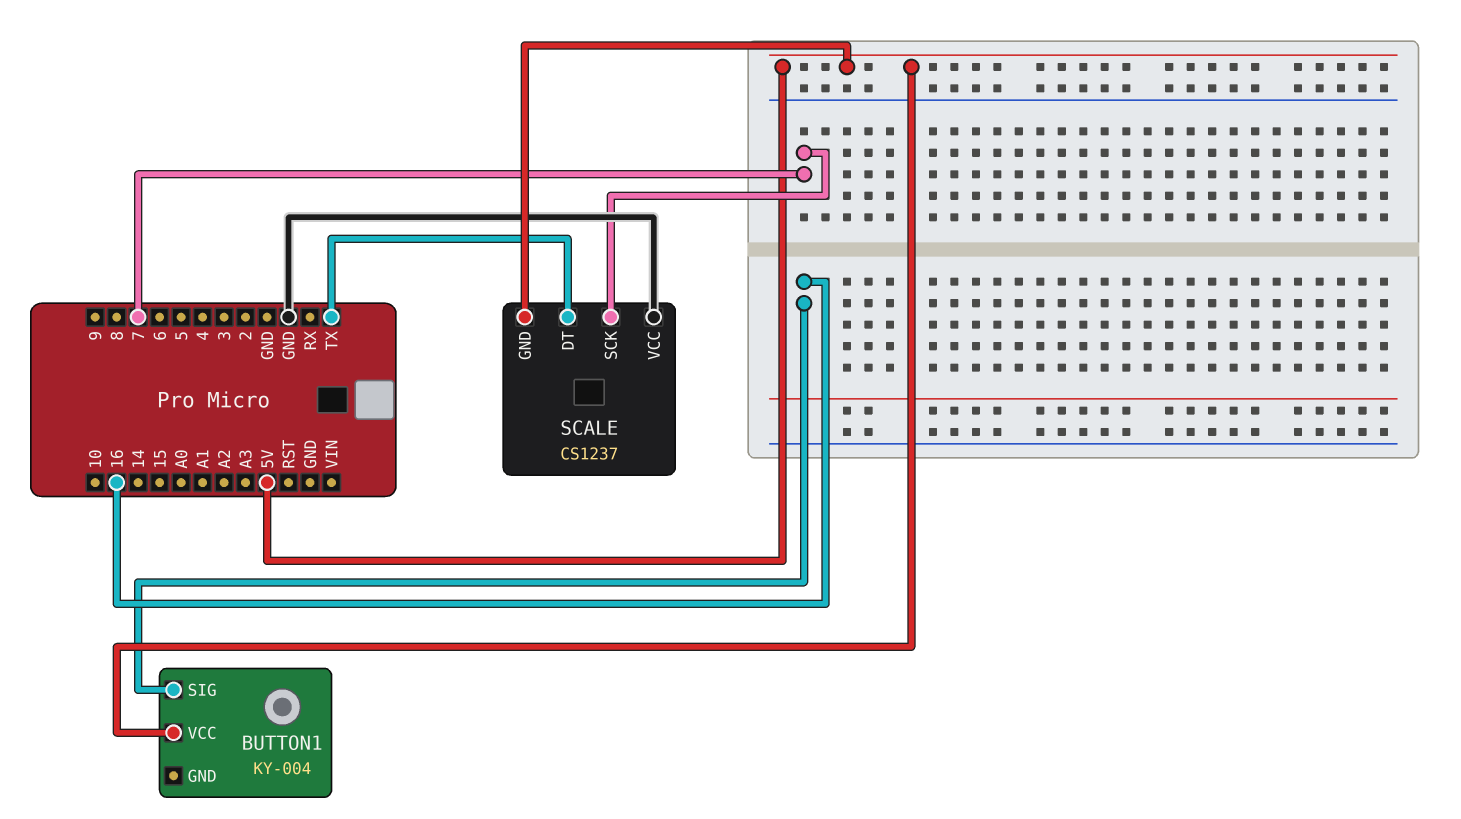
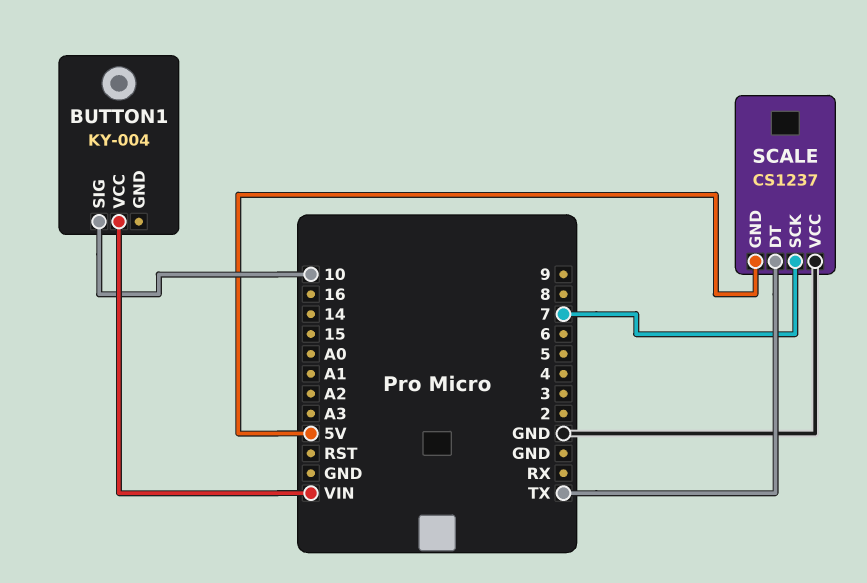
BUTTON1 pin SIG: 16 -> 10
BUTTON1 pin VCC: 5V -> VIN

